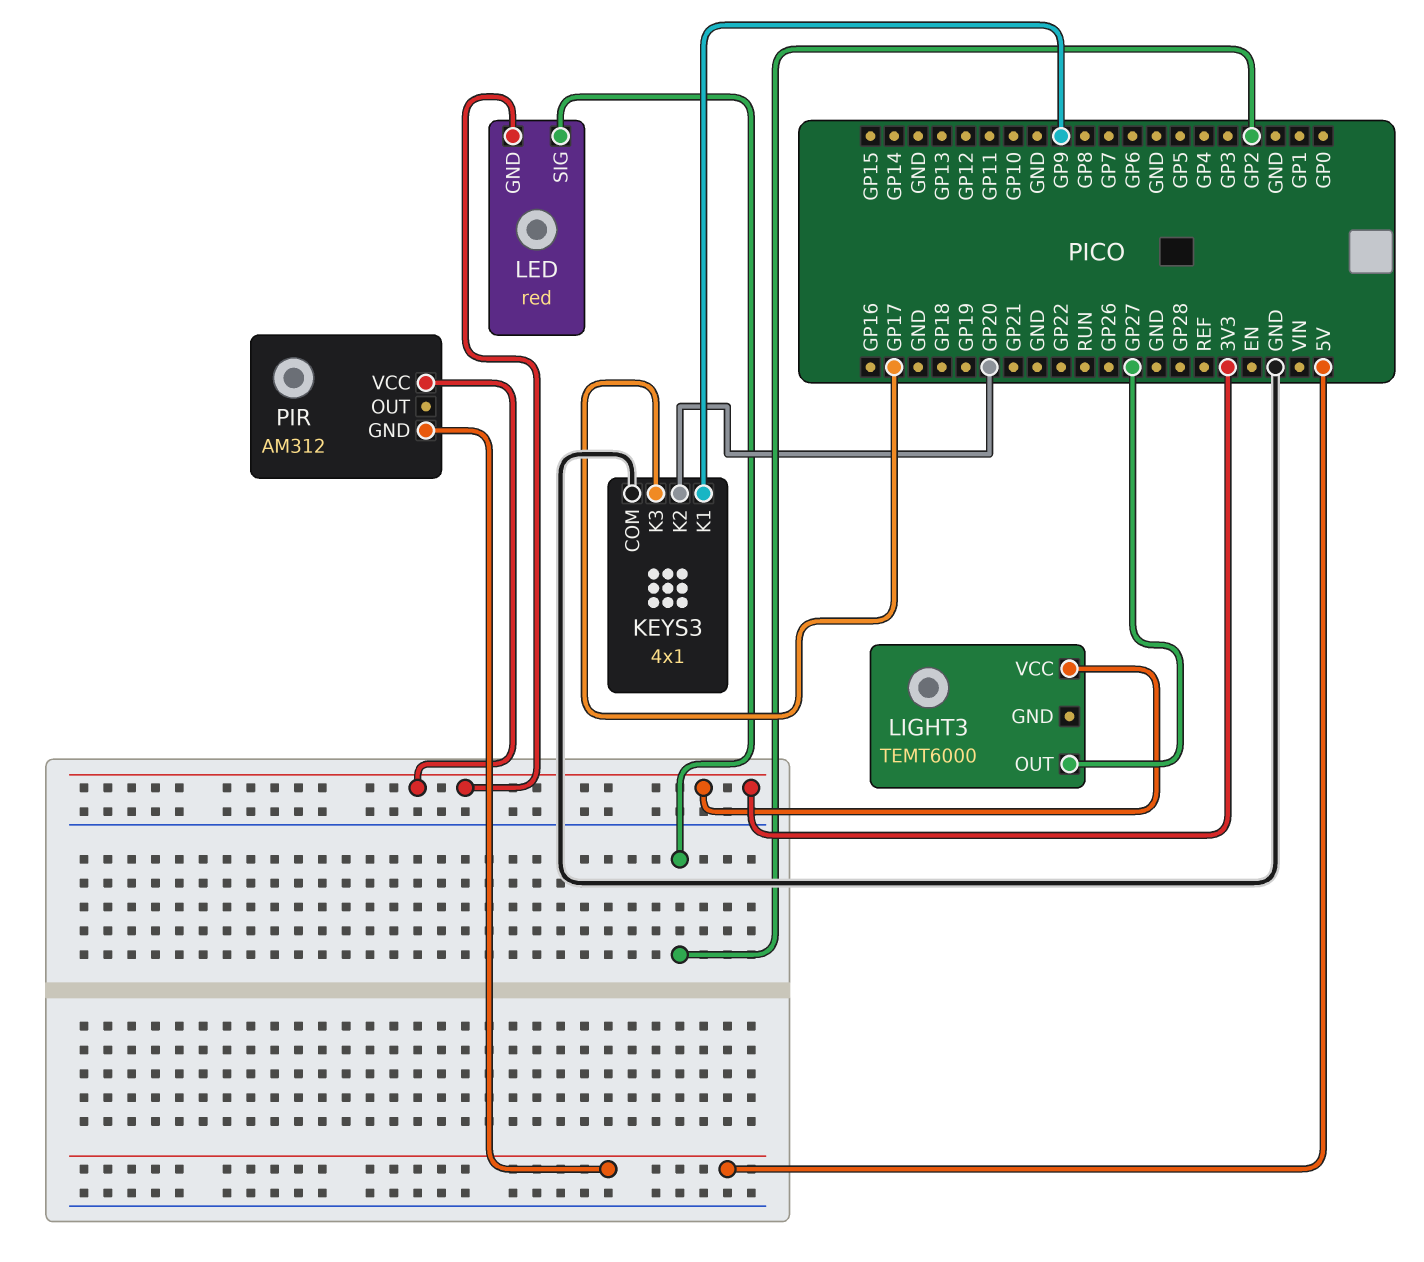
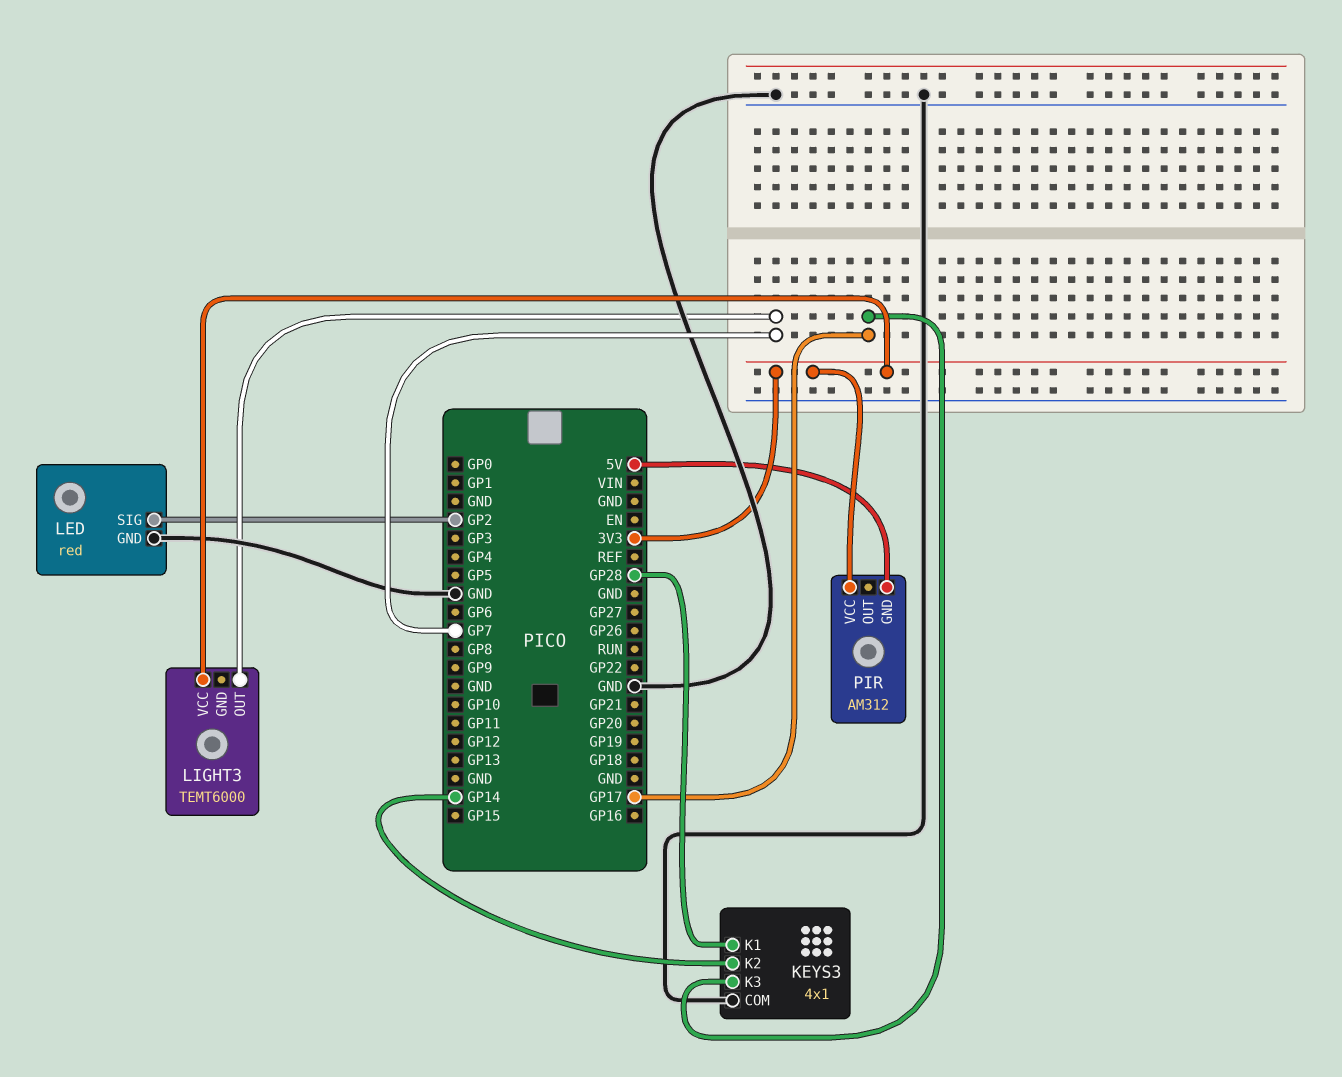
KEYS3 pin K1: GP9 -> GP28
KEYS3 pin K2: GP20 -> GP14
LED pin GND: 3V3 -> GND
LIGHT3 pin OUT: GP27 -> GP7

